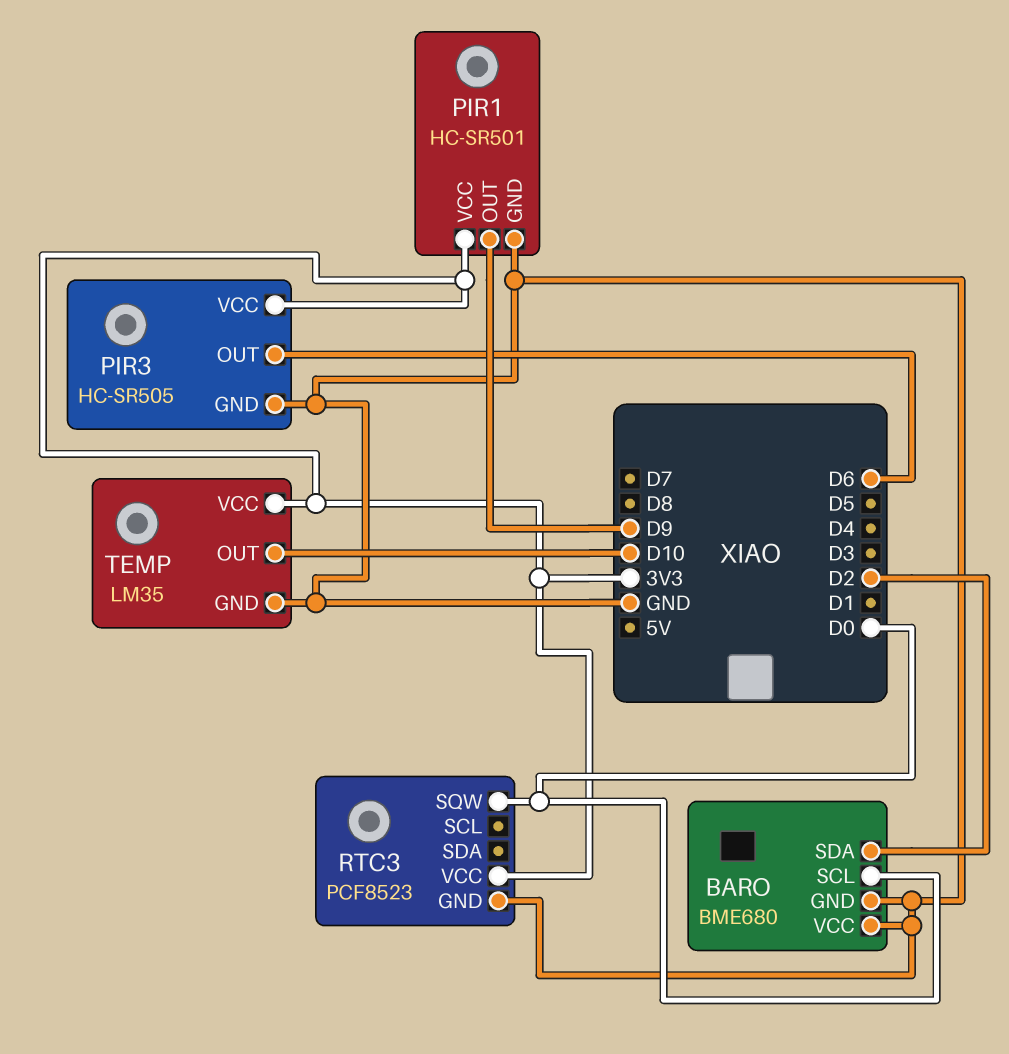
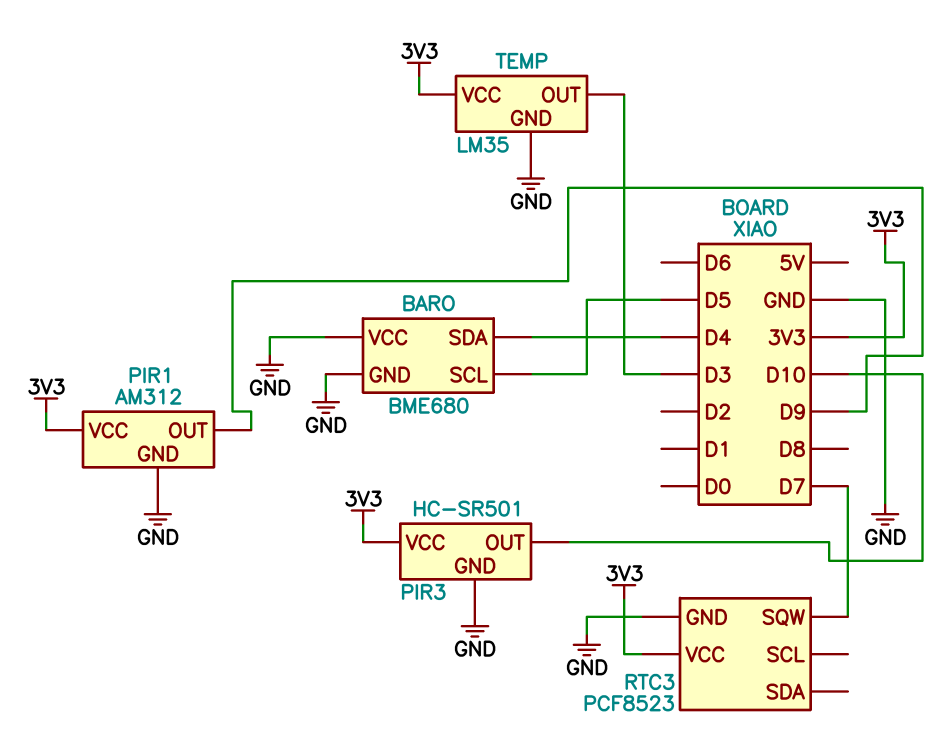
BARO pin SCL: D0 -> D5
BARO pin SDA: D2 -> D4
PIR1: HC-SR501 -> AM312
PIR3: HC-SR505 -> HC-SR501
PIR3 pin OUT: D6 -> D10
RTC3 pin SQW: D0 -> D7
TEMP pin OUT: D10 -> D3

